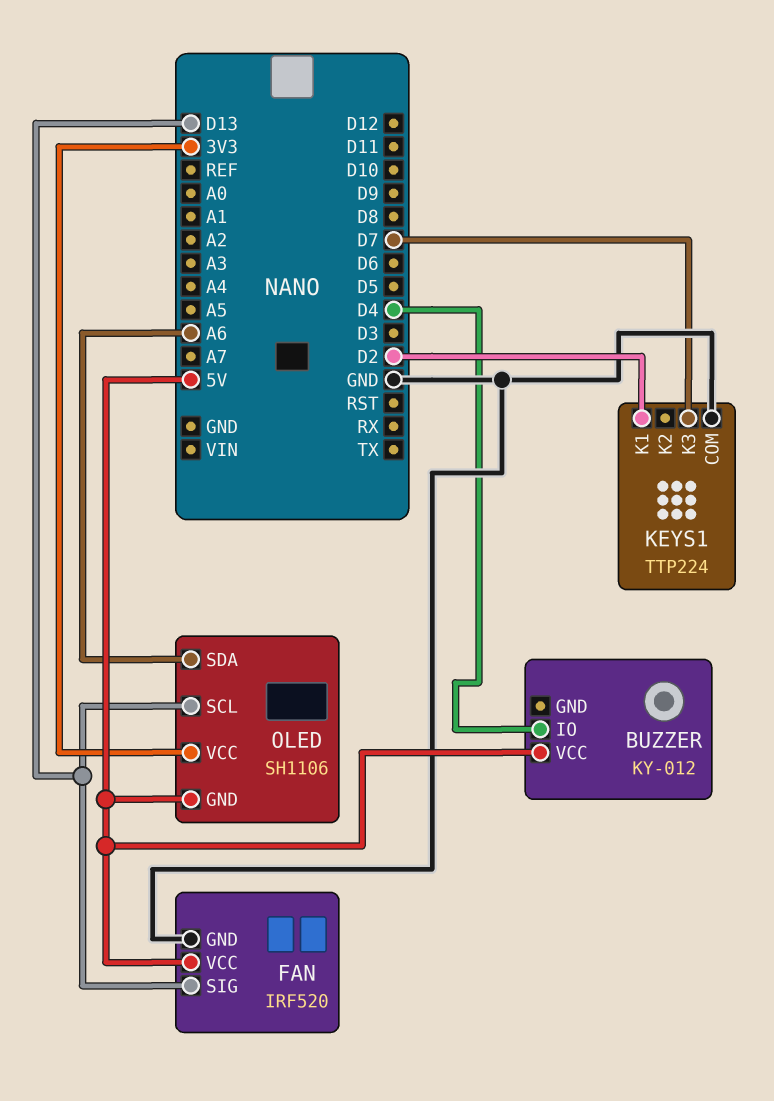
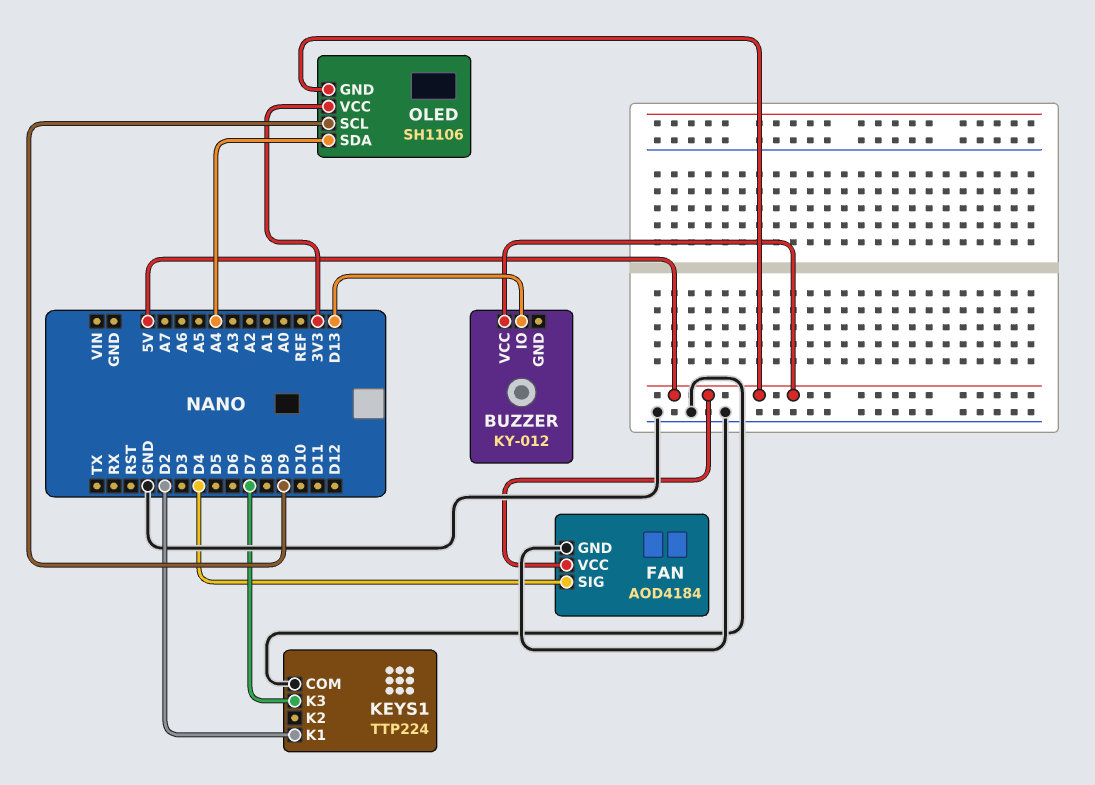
BUZZER pin IO: D4 -> D13
FAN: IRF520 -> AOD4184
FAN pin SIG: D13 -> D4
OLED pin SCL: D13 -> D9
OLED pin SDA: A6 -> A4

